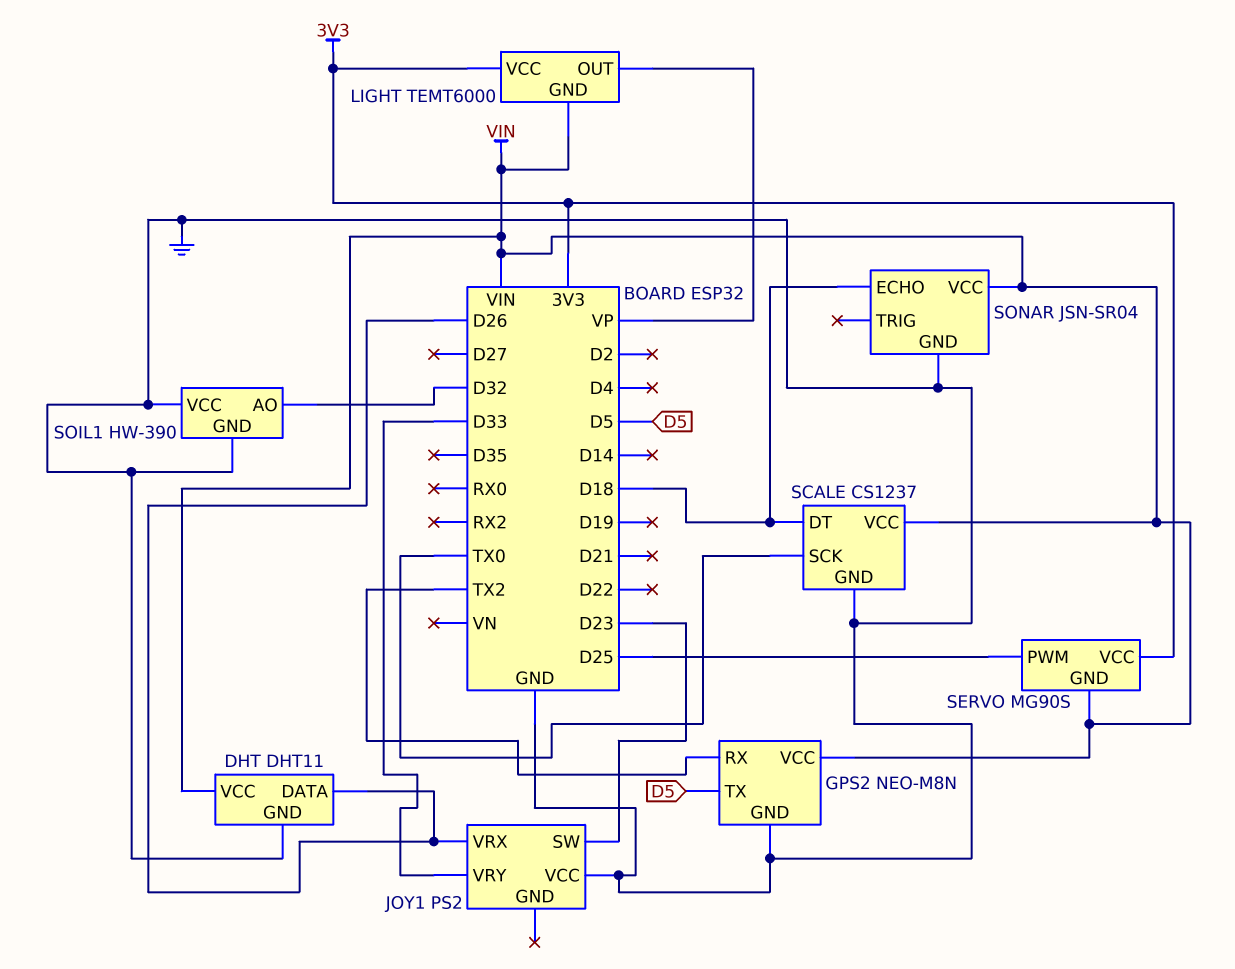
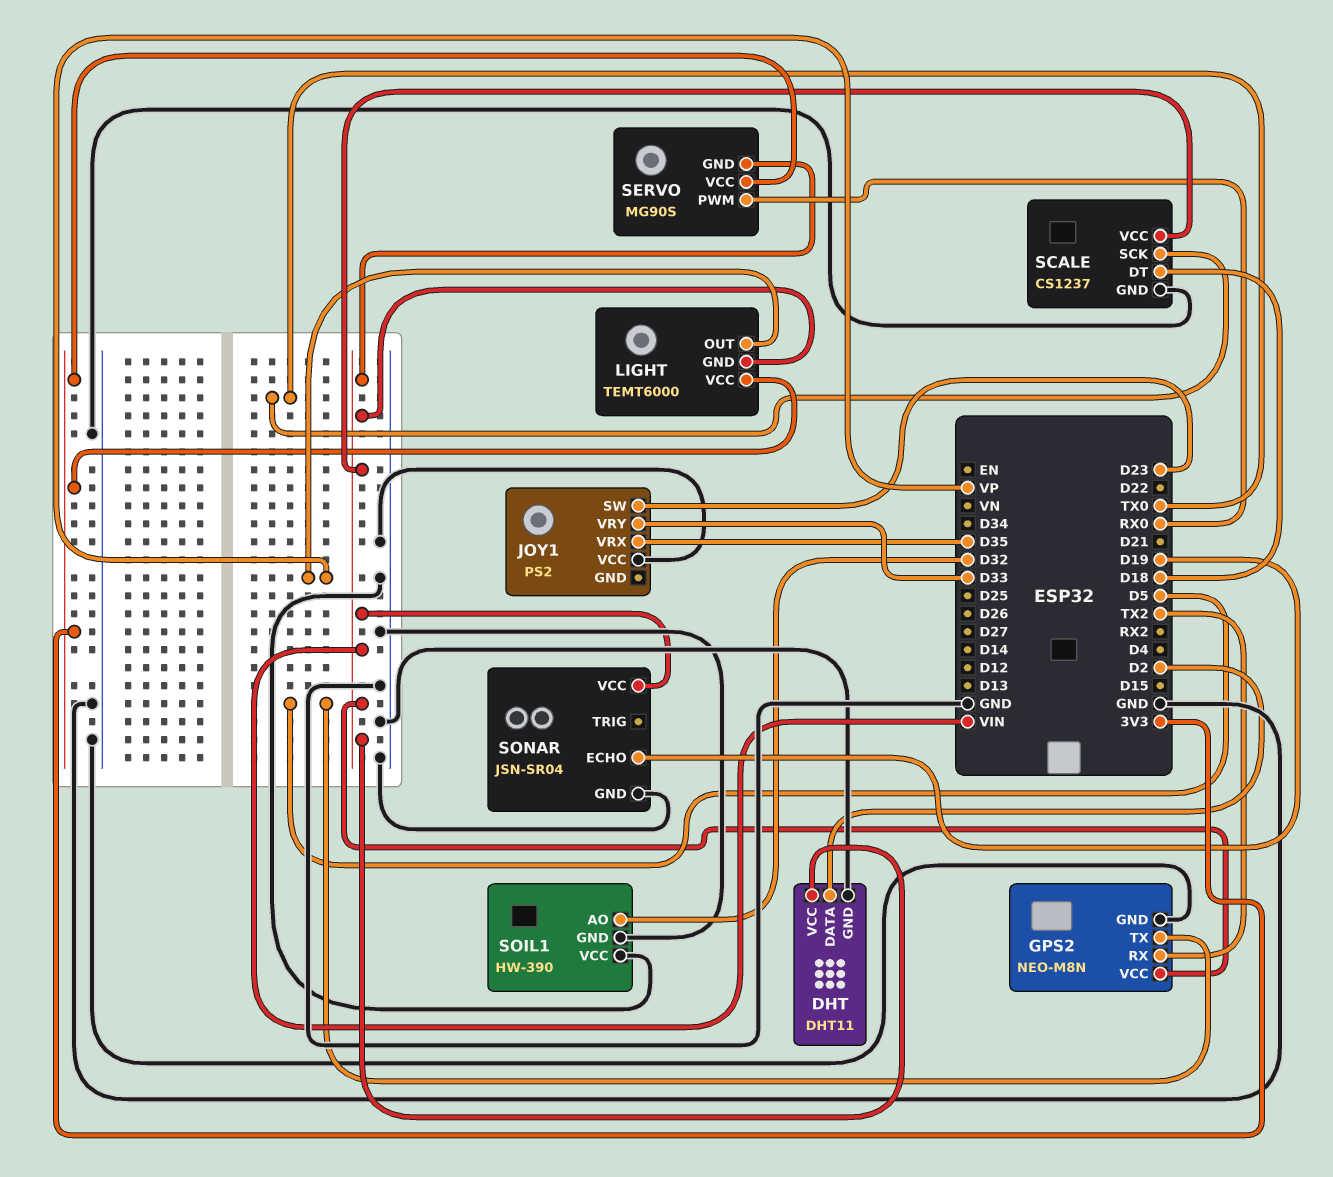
DHT pin DATA: D26 -> D2
JOY1 pin VRX: D26 -> D35
SERVO pin PWM: D25 -> RX0
SONAR pin ECHO: D18 -> D19

